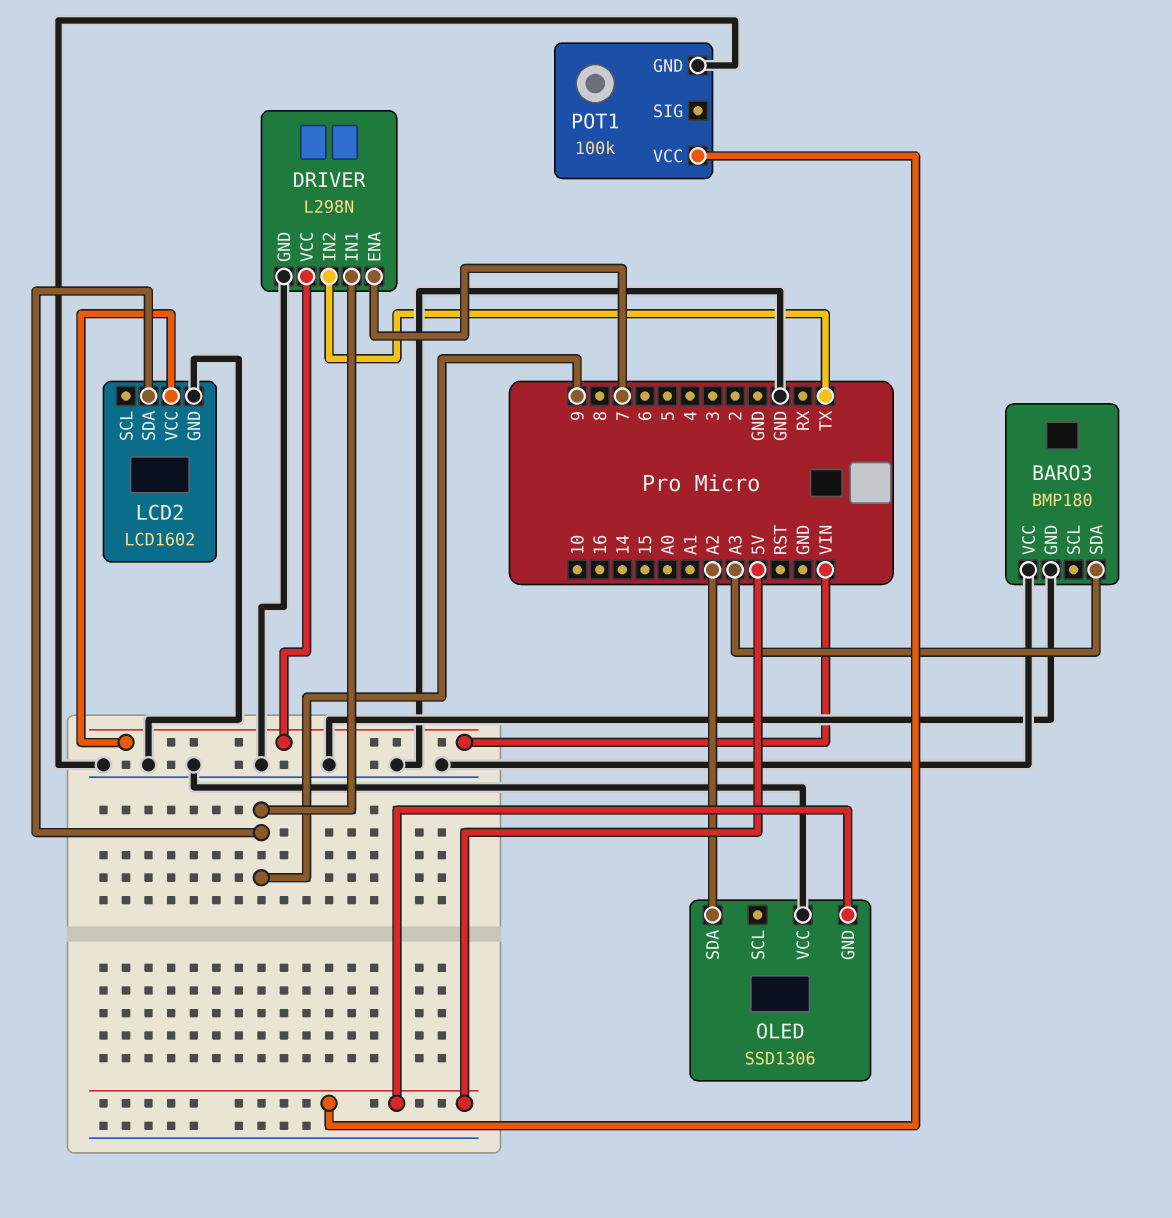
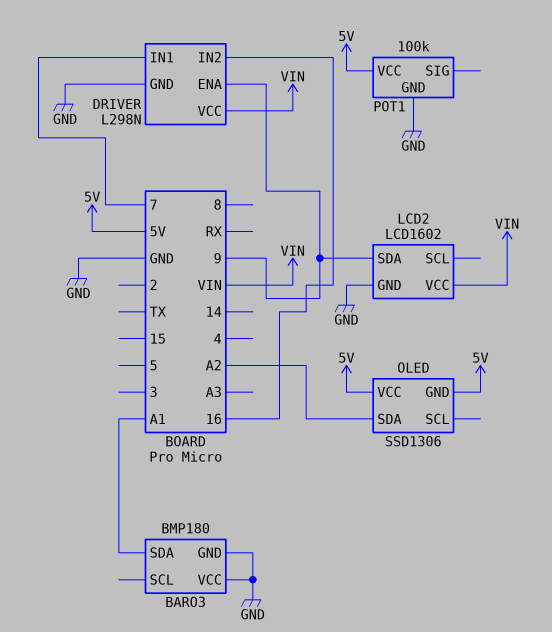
BARO3 pin SDA: A3 -> A1
DRIVER pin ENA: 7 -> 9
DRIVER pin IN1: 9 -> 7
DRIVER pin IN2: TX -> 16
OLED pin VCC: GND -> 5V

